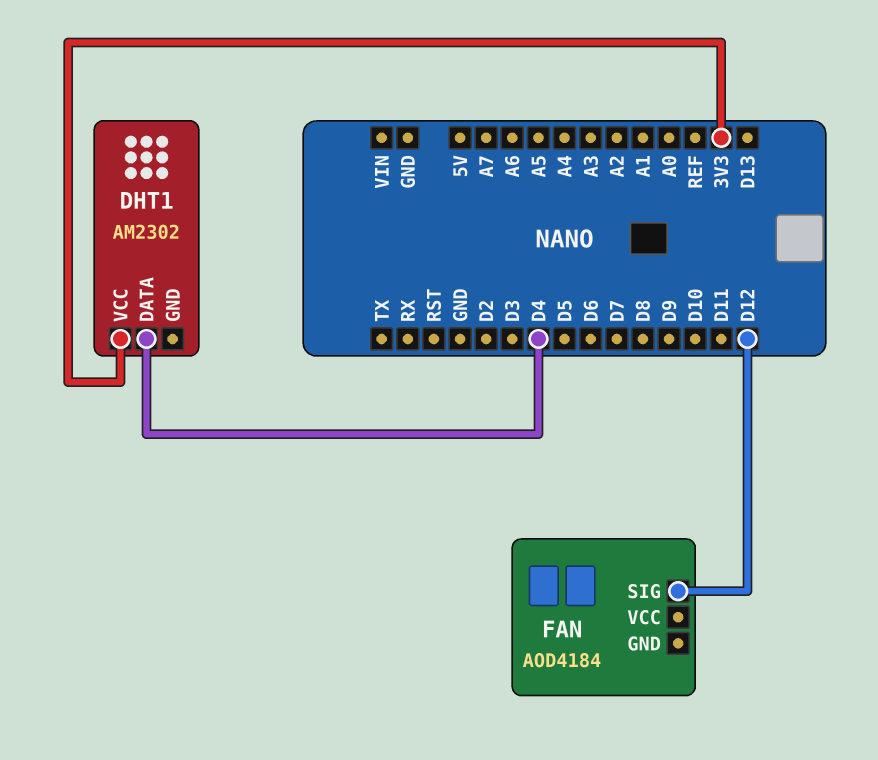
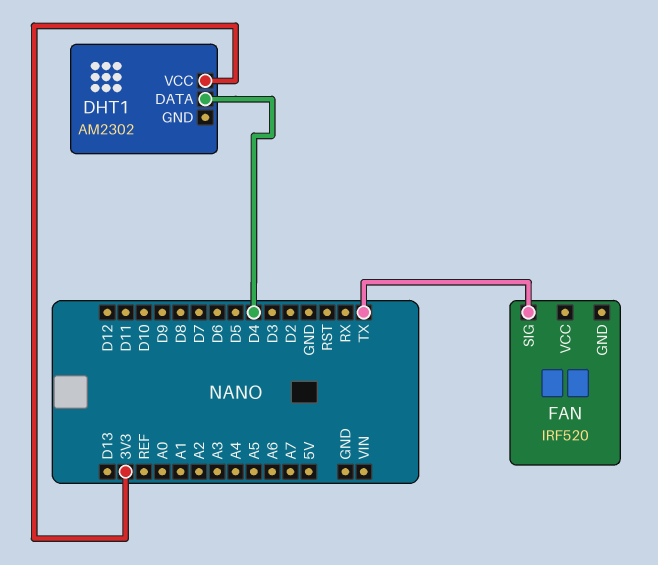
FAN: AOD4184 -> IRF520
FAN pin SIG: D12 -> TX

